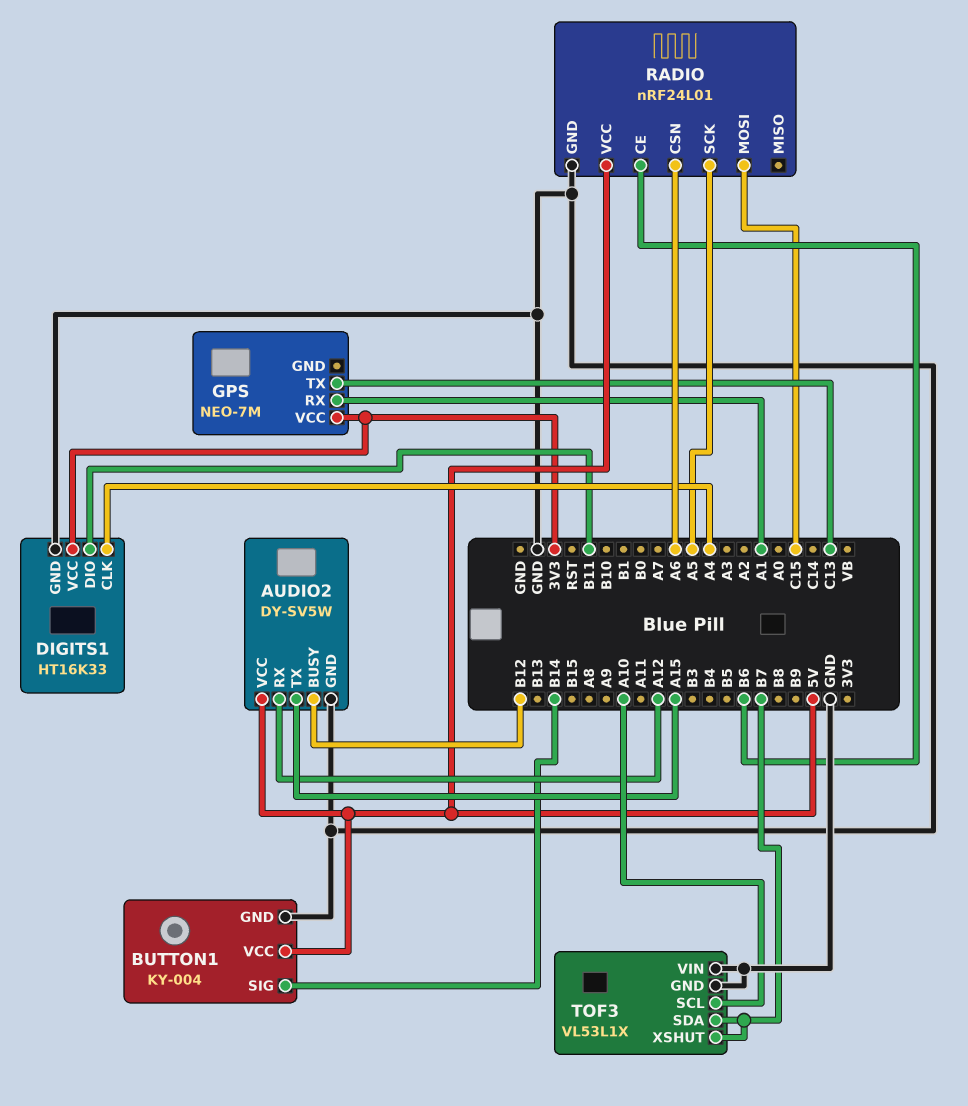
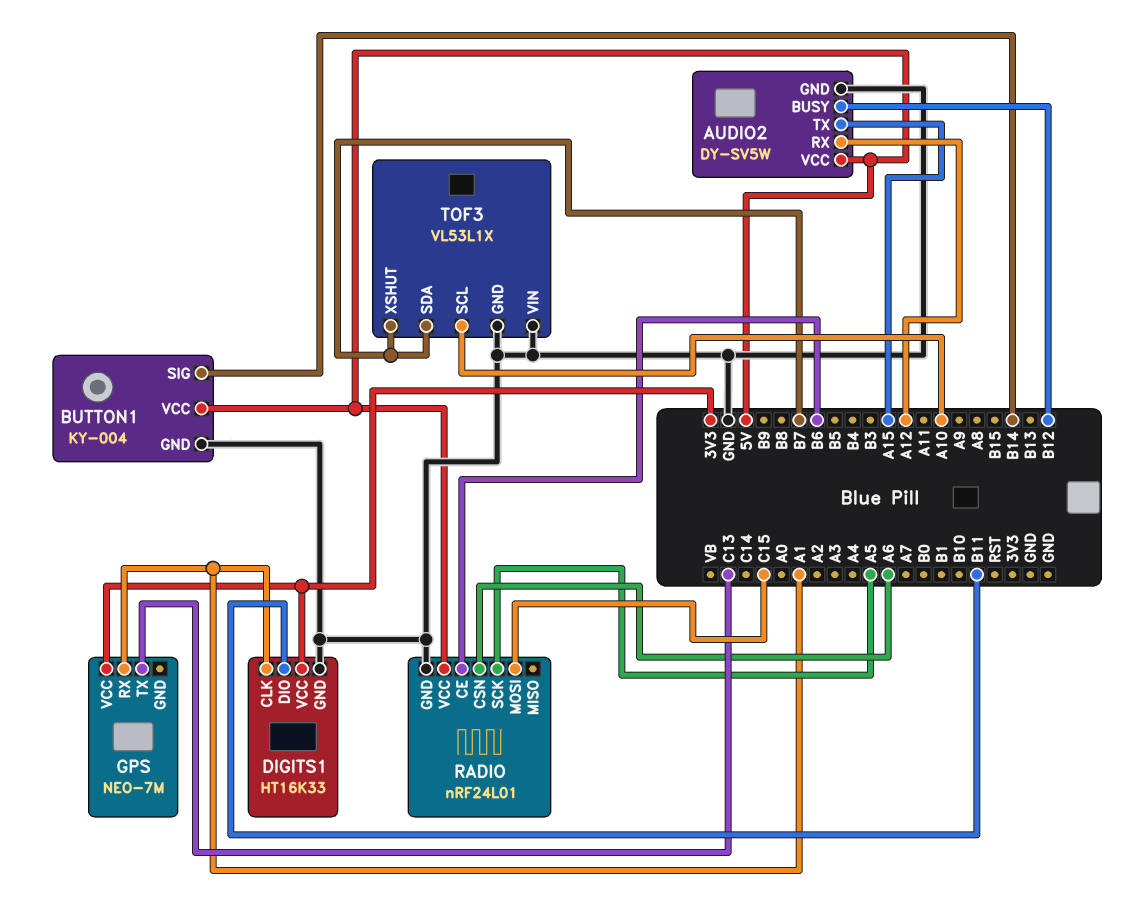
DIGITS1 pin CLK: A4 -> A1

